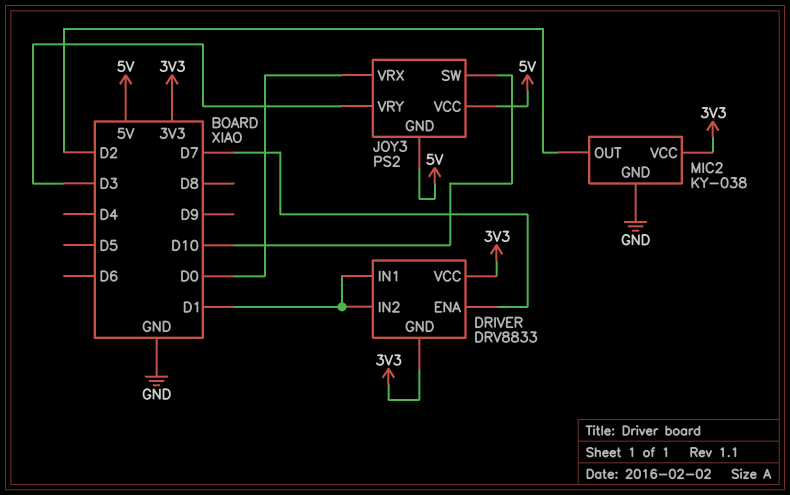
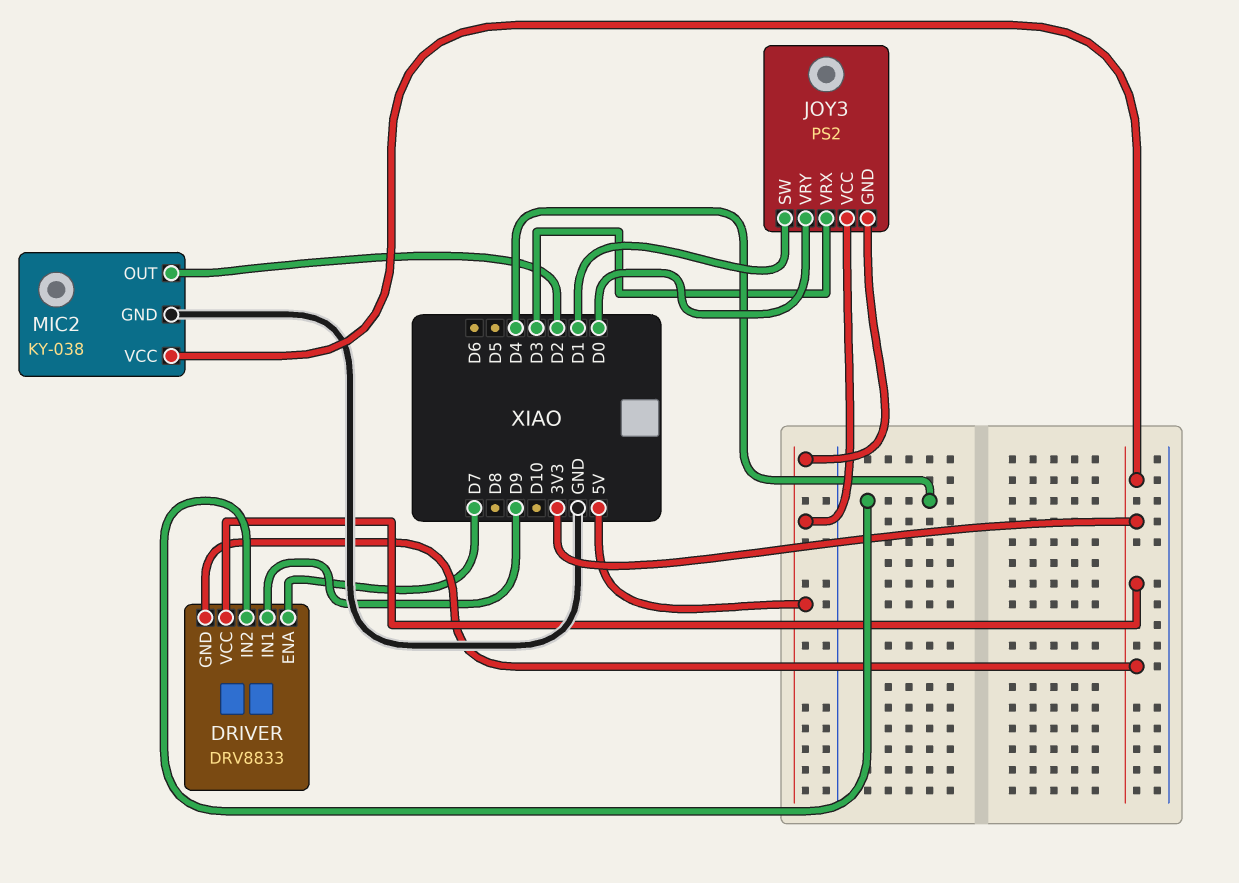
DRIVER pin IN1: D1 -> D9
DRIVER pin IN2: D1 -> D4
JOY3 pin SW: D10 -> D1
JOY3 pin VRX: D0 -> D3
JOY3 pin VRY: D3 -> D0

